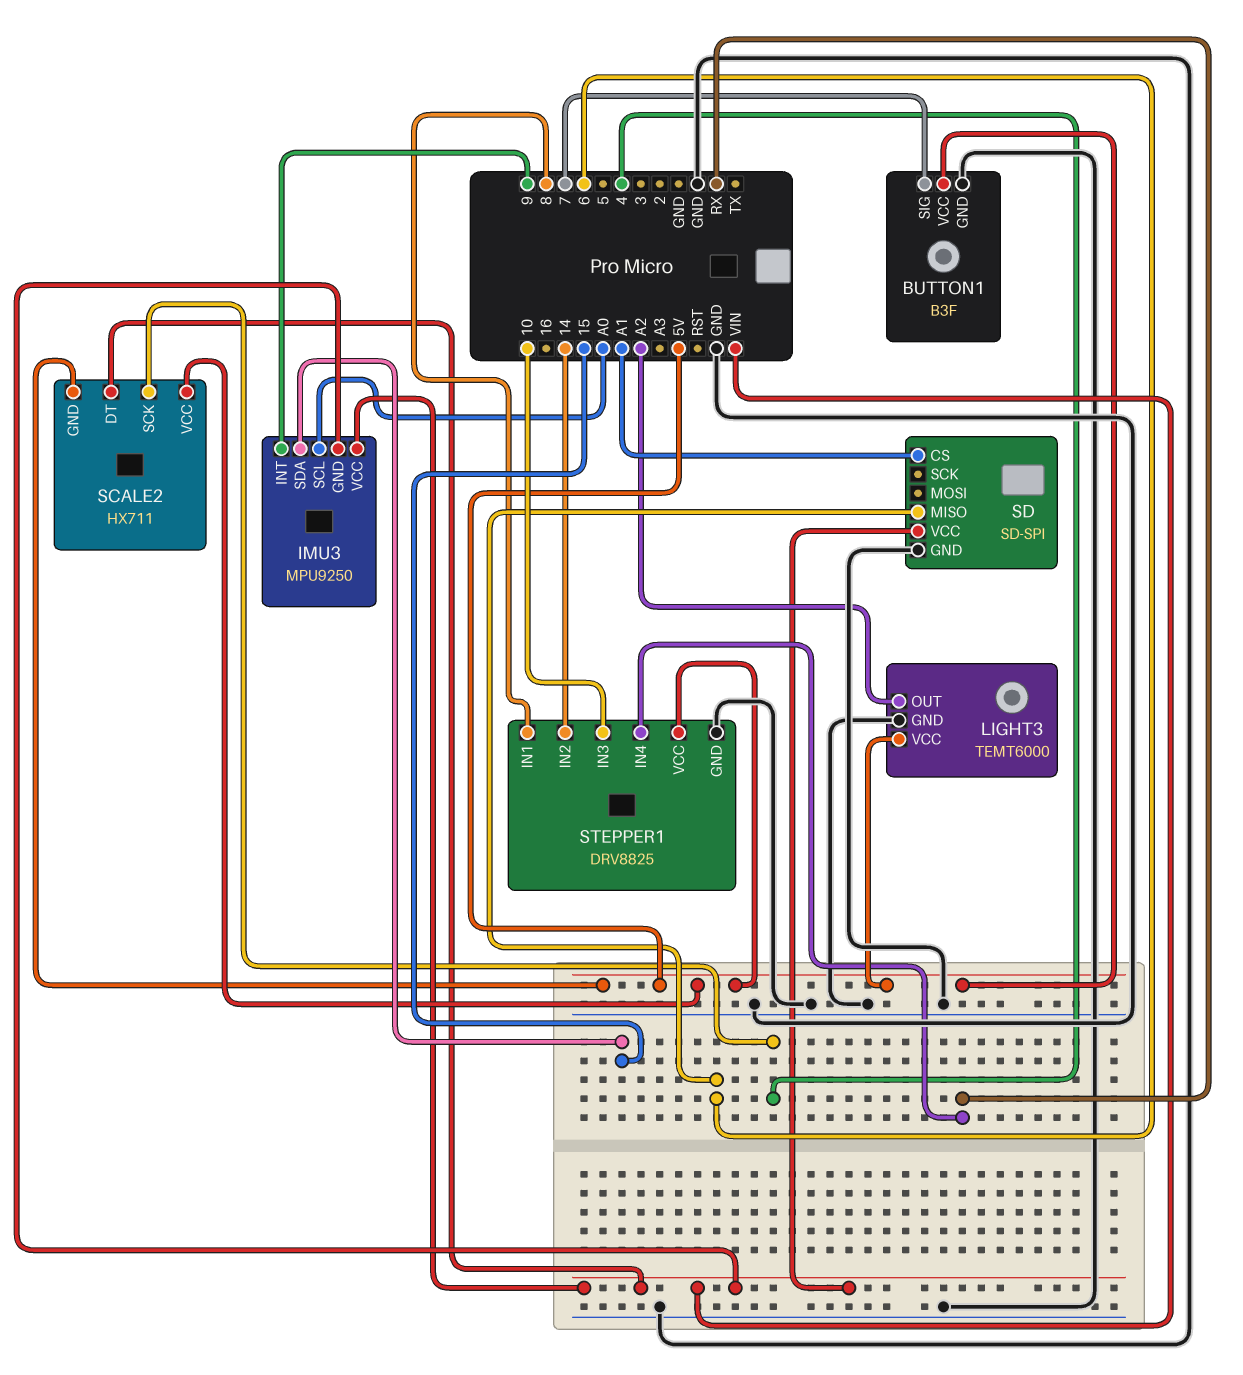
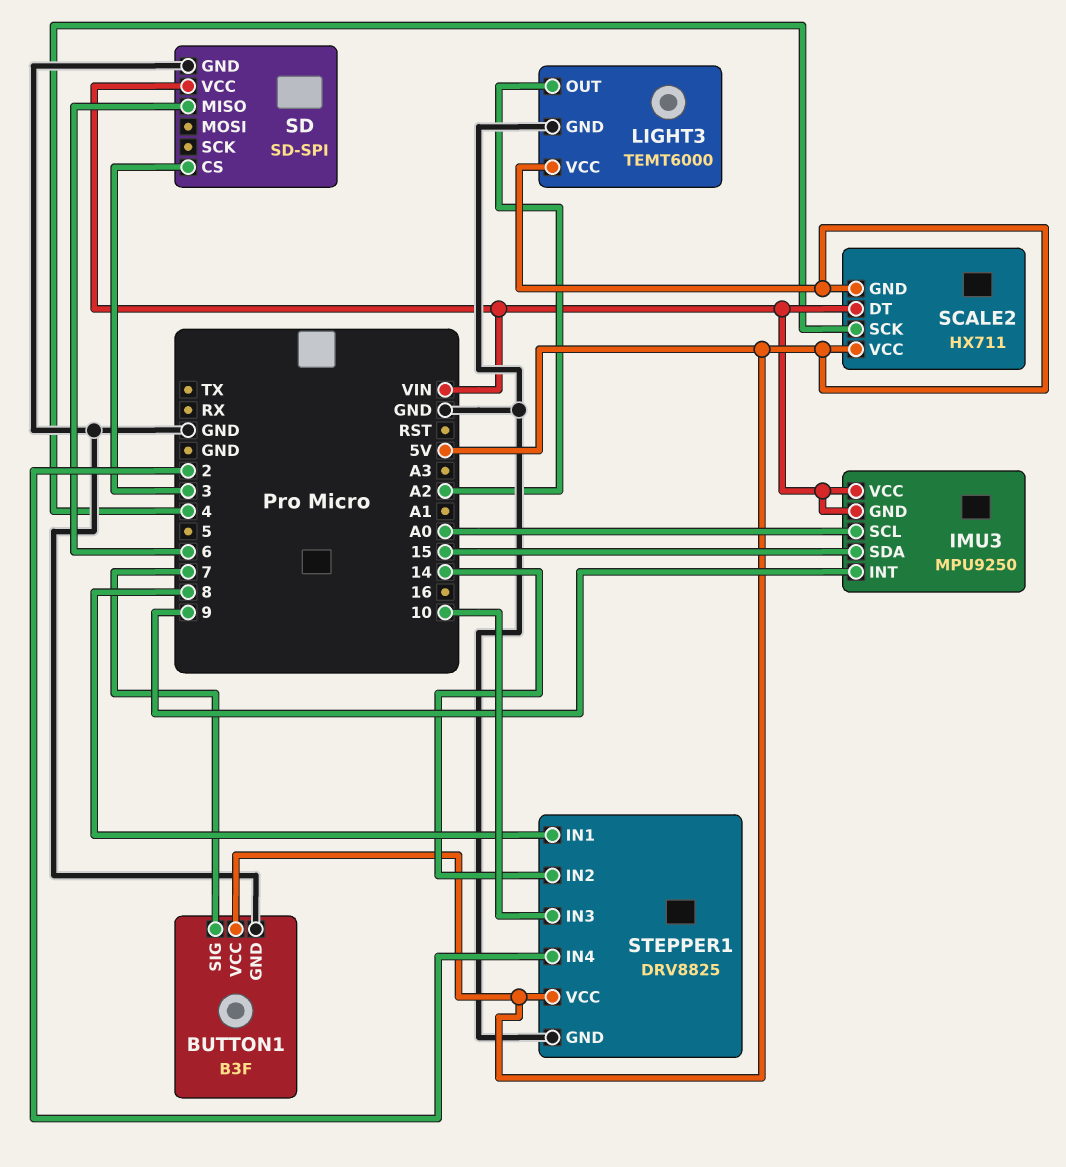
SD pin CS: A1 -> 3
STEPPER1 pin IN4: RX -> 2

